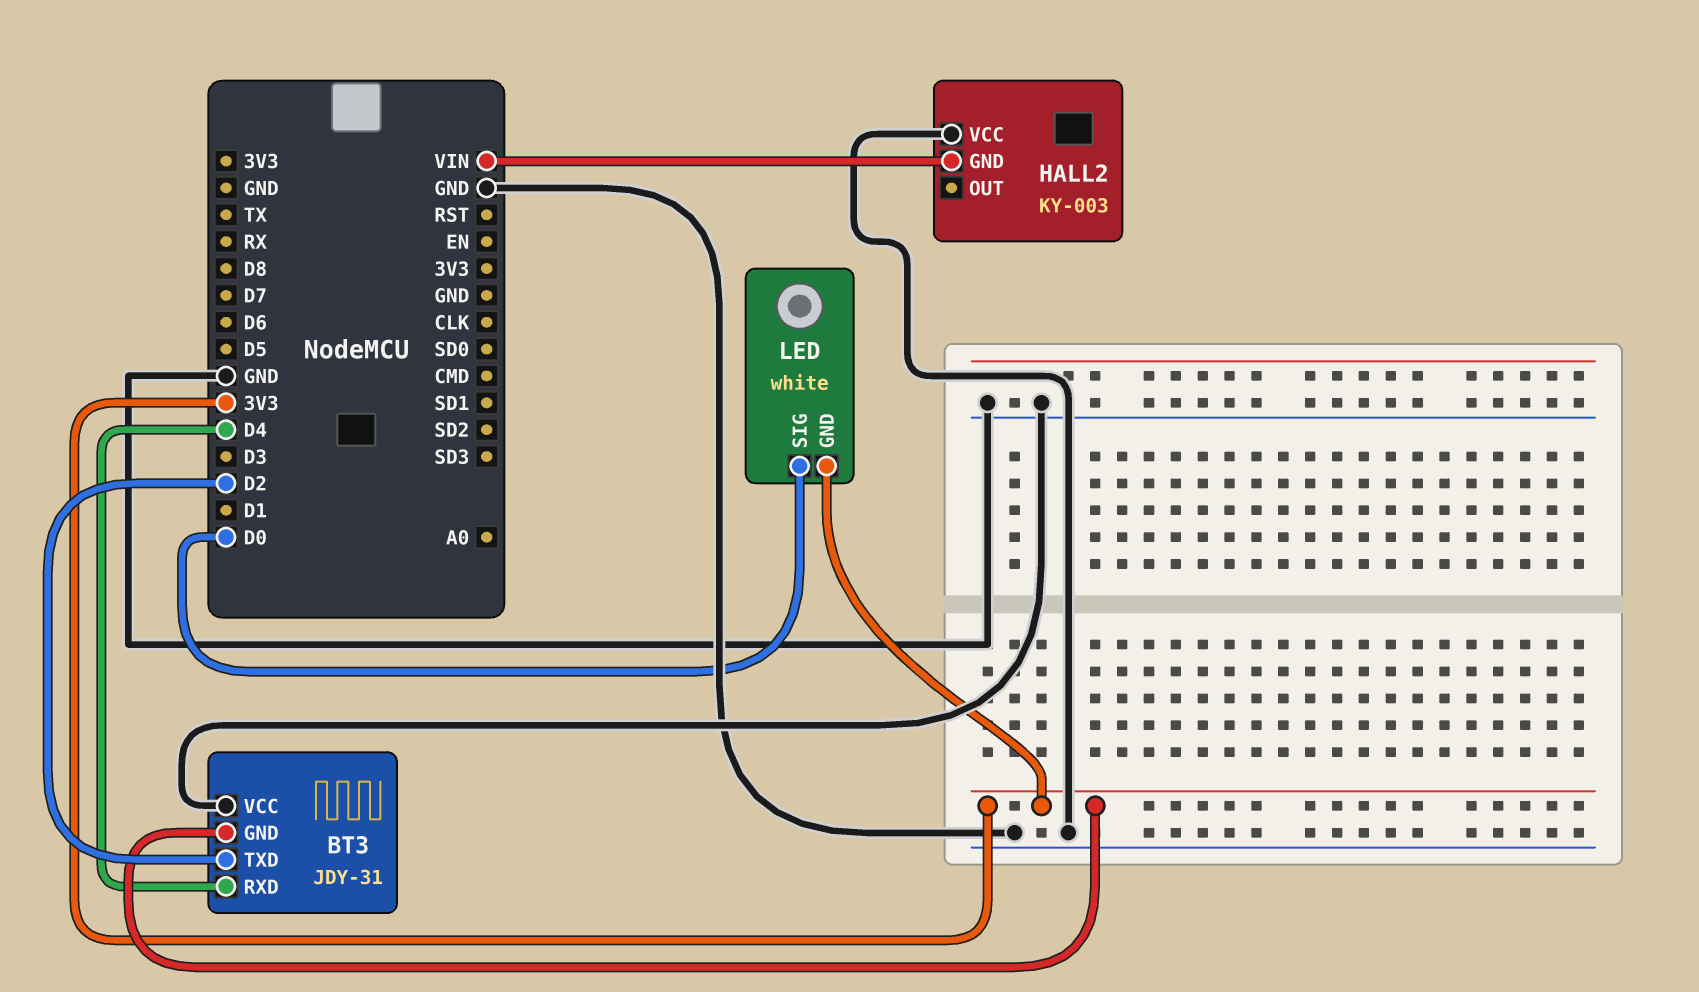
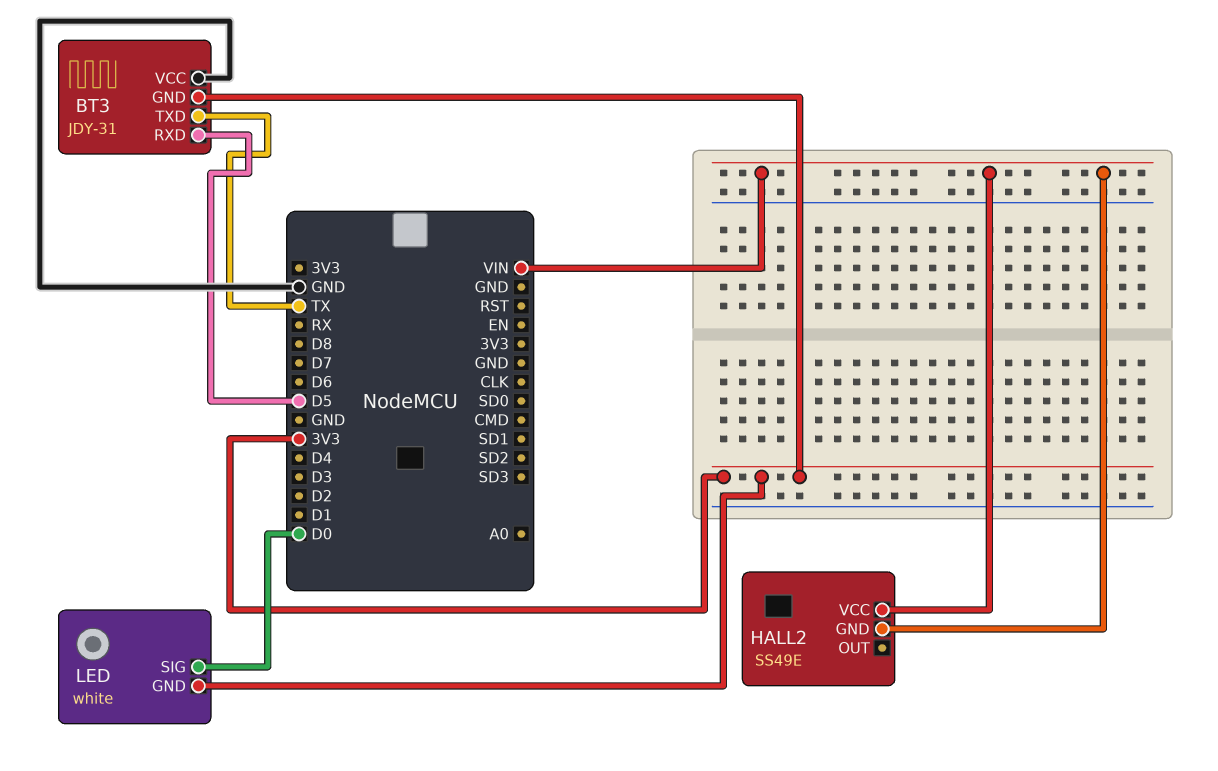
BT3 pin RXD: D4 -> D5
BT3 pin TXD: D2 -> TX
HALL2: KY-003 -> SS49E
HALL2 pin VCC: GND -> VIN

